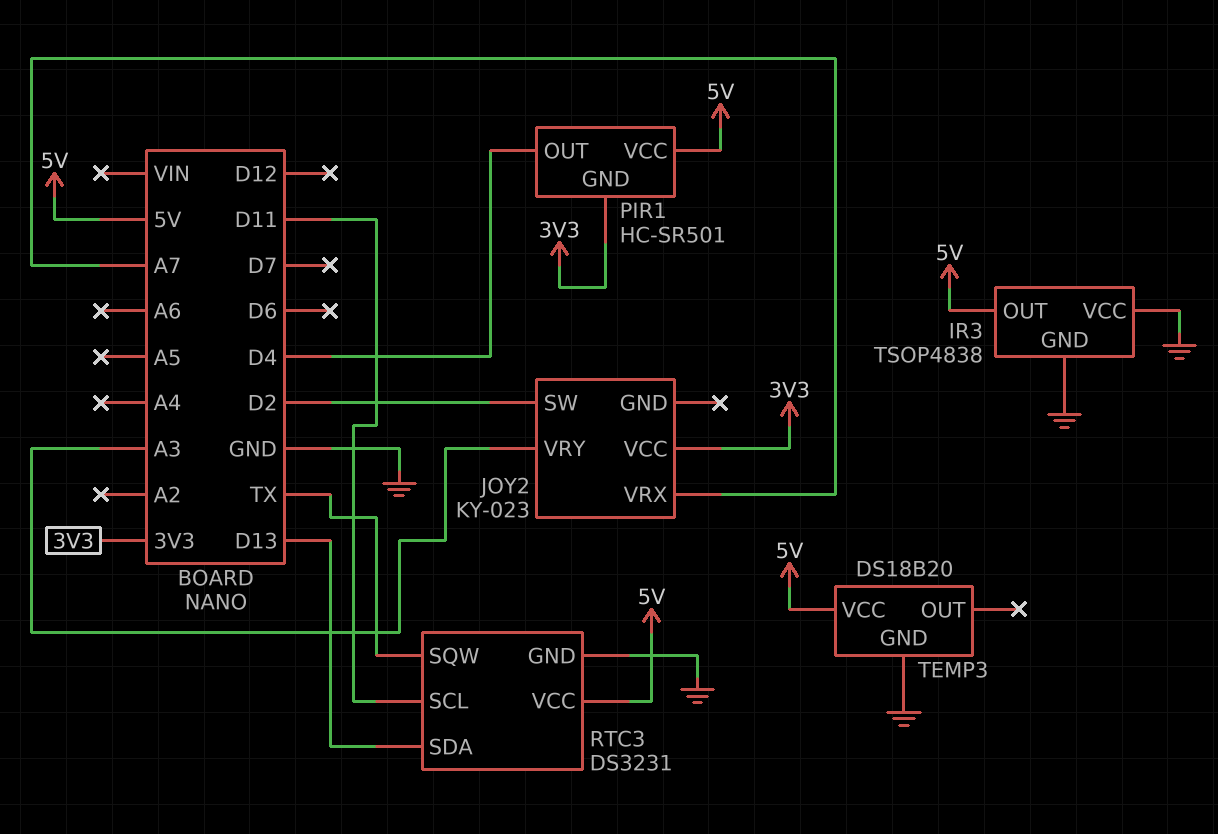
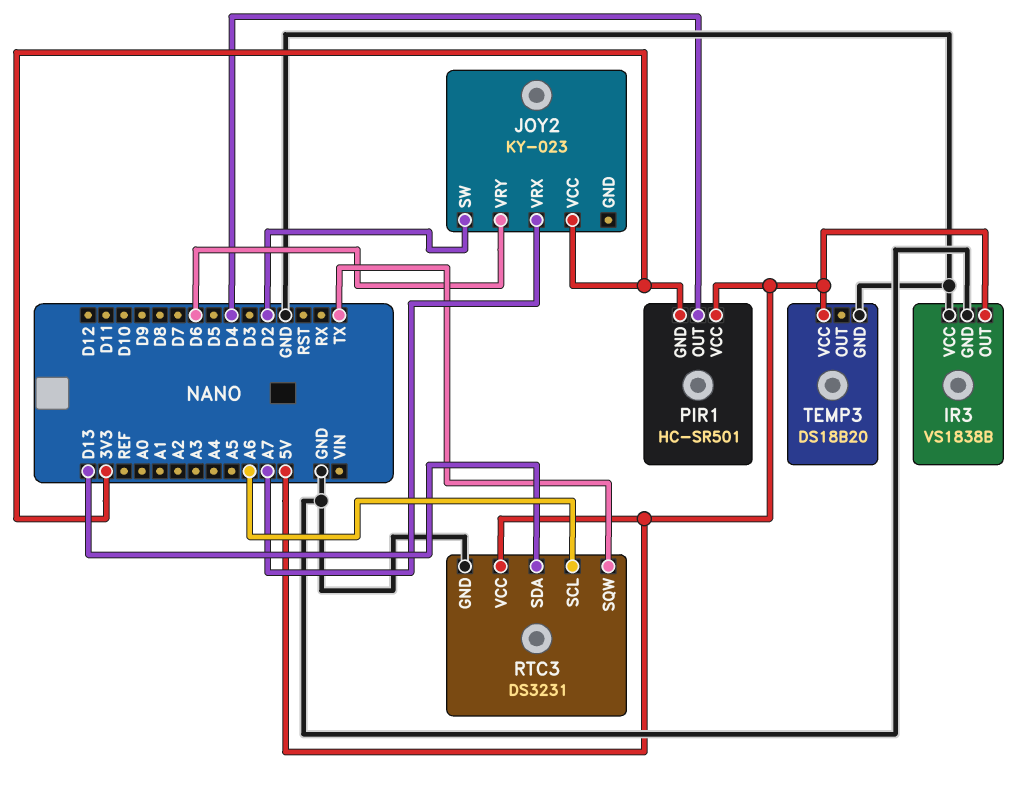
IR3: TSOP4838 -> VS1838B
JOY2 pin VRY: A3 -> D6
RTC3 pin SCL: D11 -> A6

